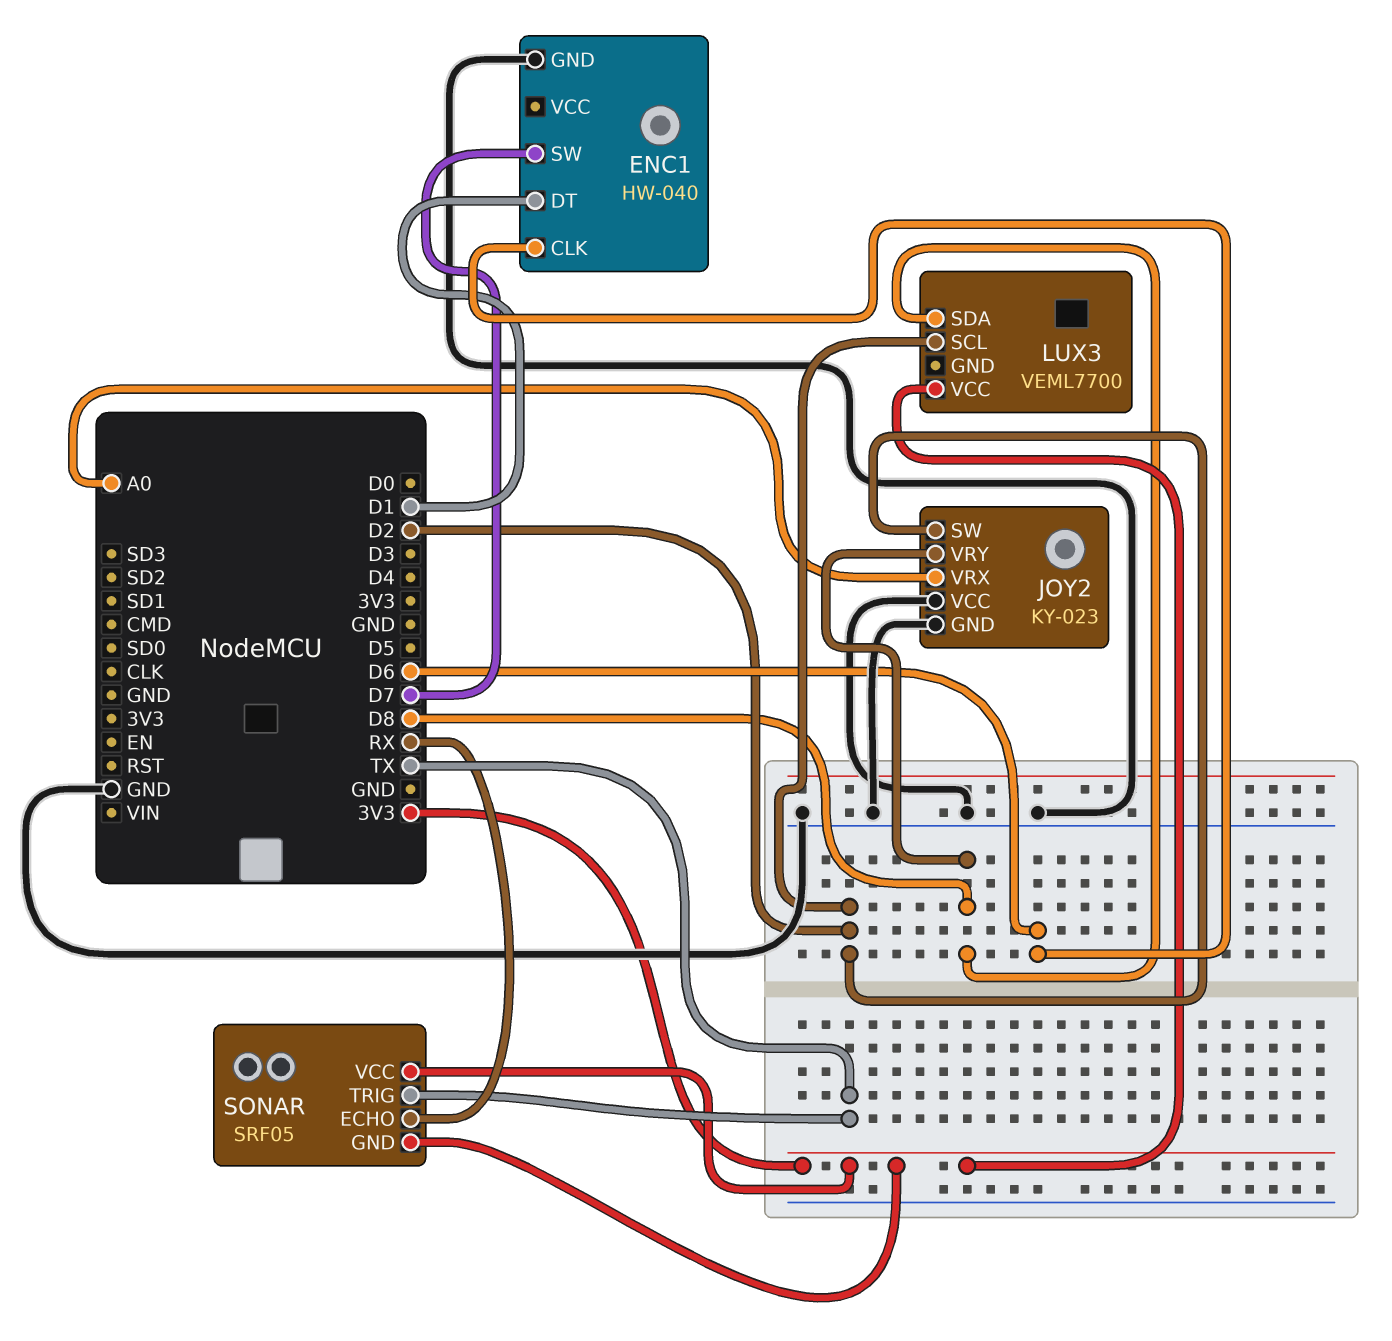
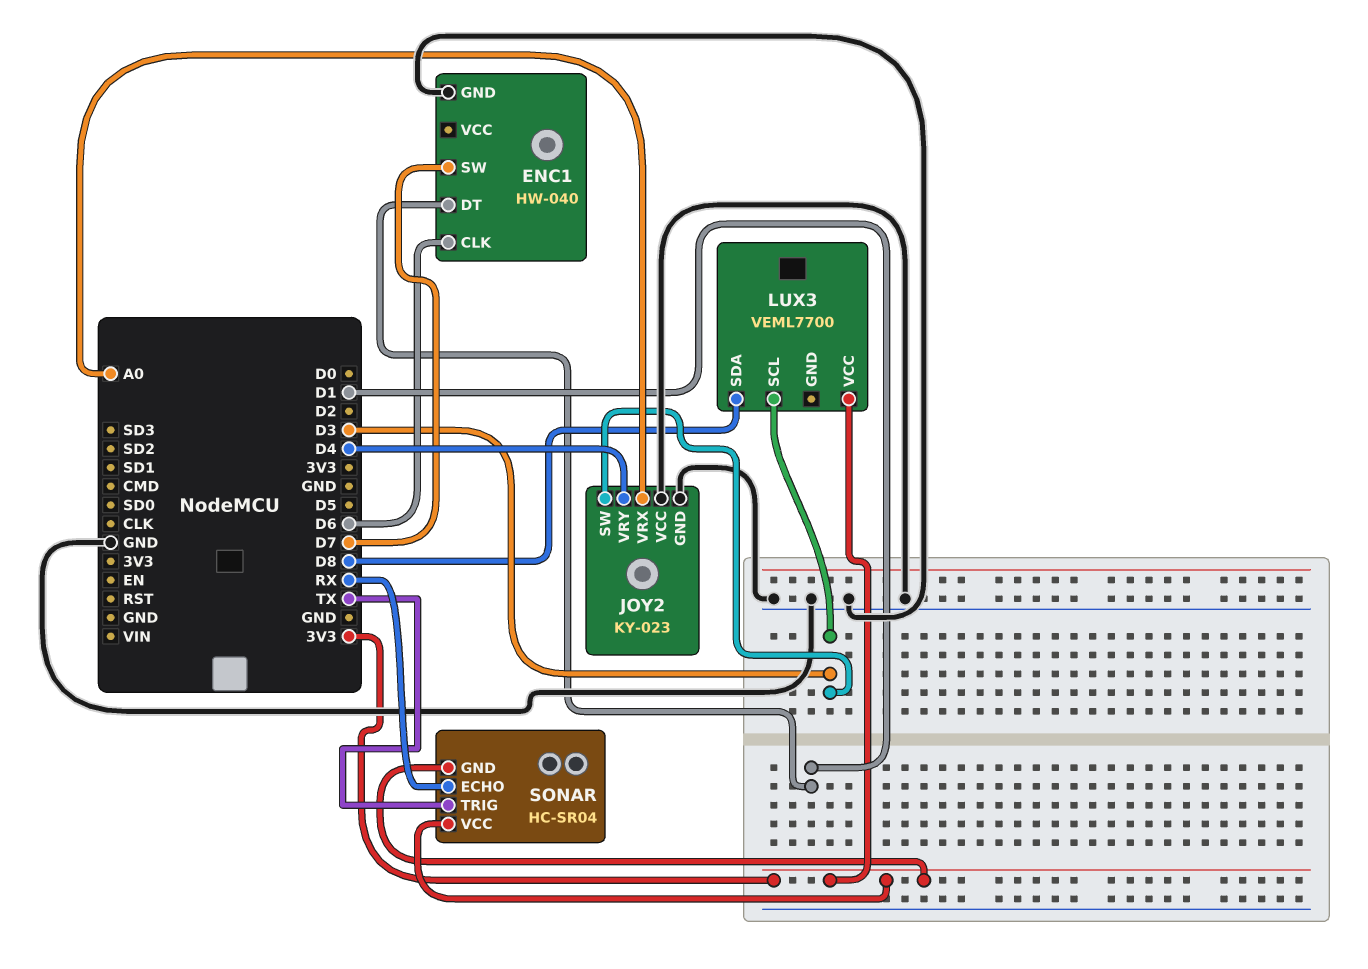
JOY2 pin SW: D2 -> D3
JOY2 pin VRY: D8 -> D4
LUX3 pin SCL: D2 -> D3
SONAR: SRF05 -> HC-SR04

